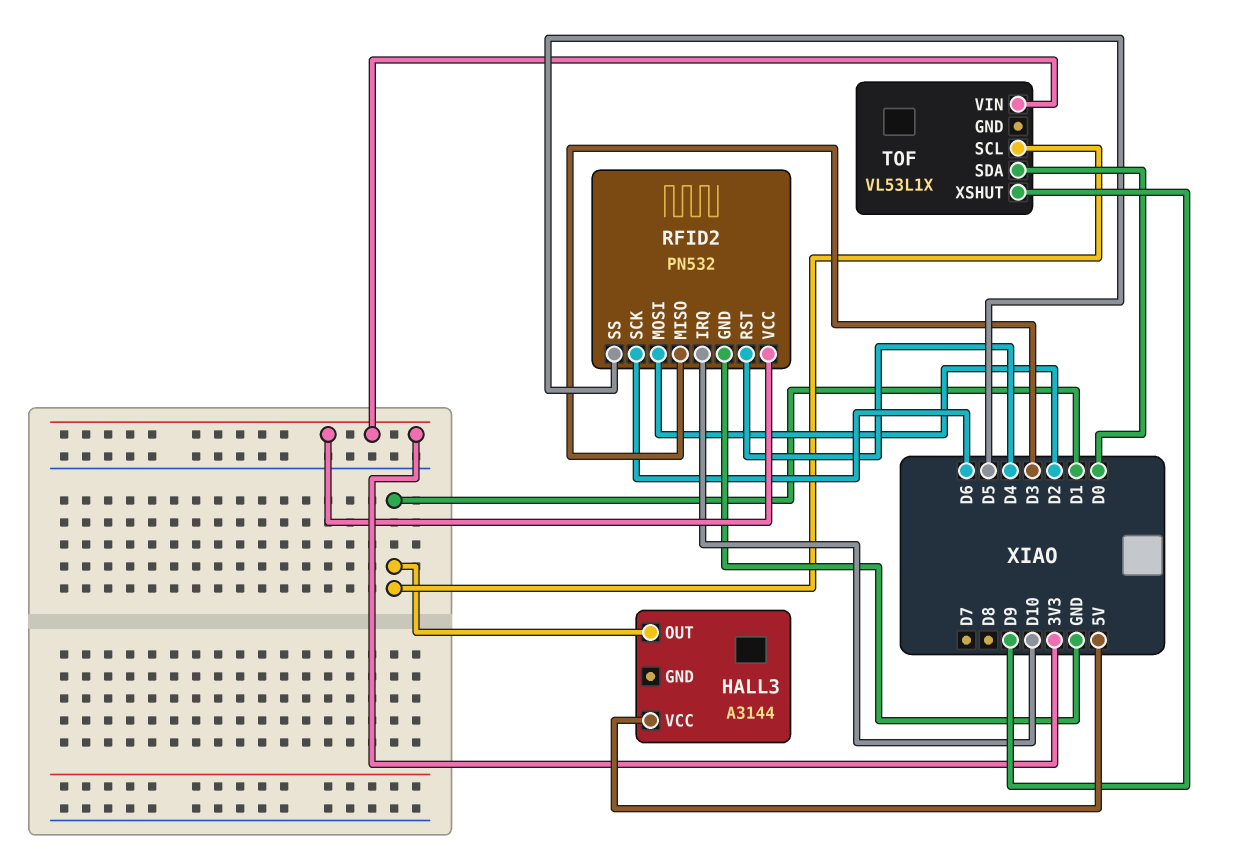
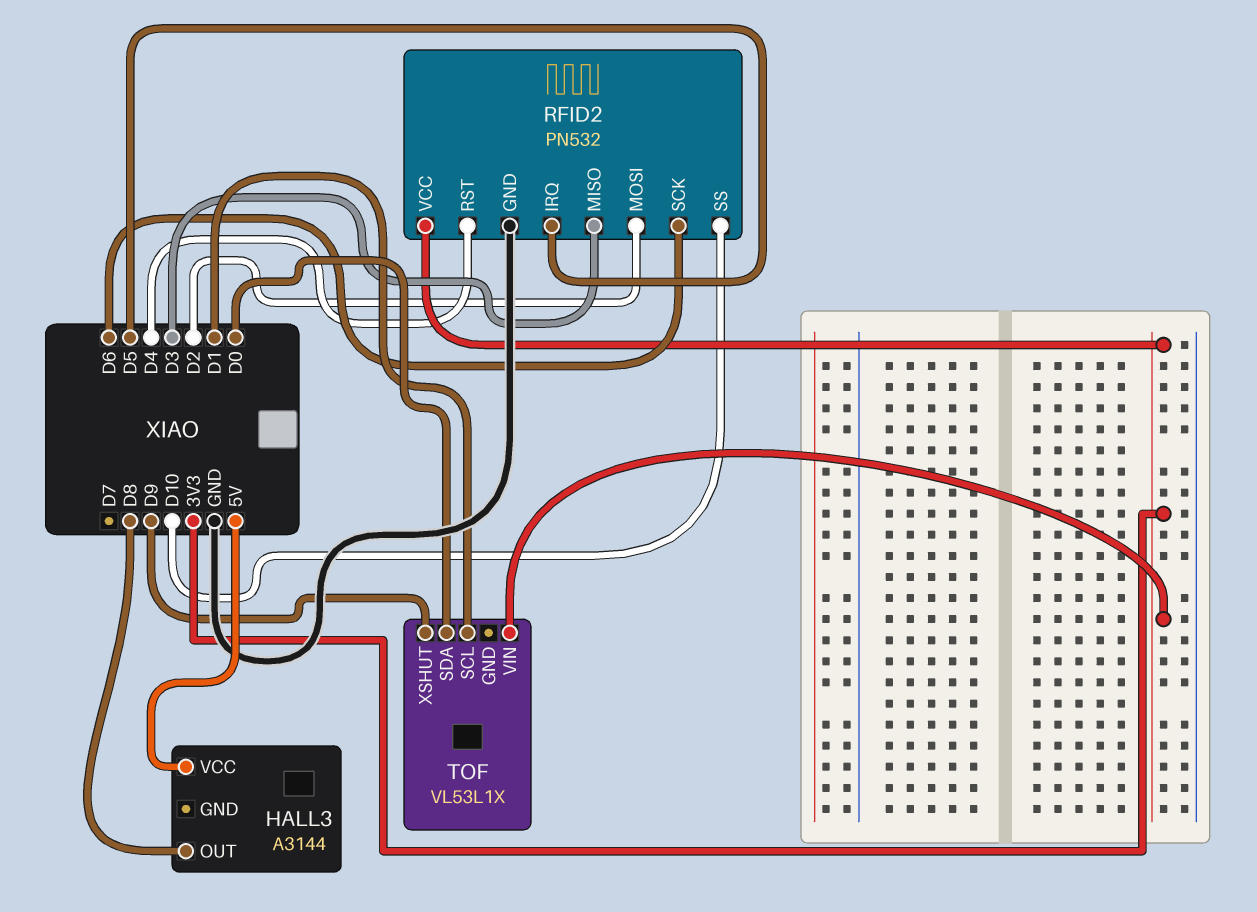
HALL3 pin OUT: D1 -> D8
RFID2 pin IRQ: D10 -> D5
RFID2 pin SS: D5 -> D10

